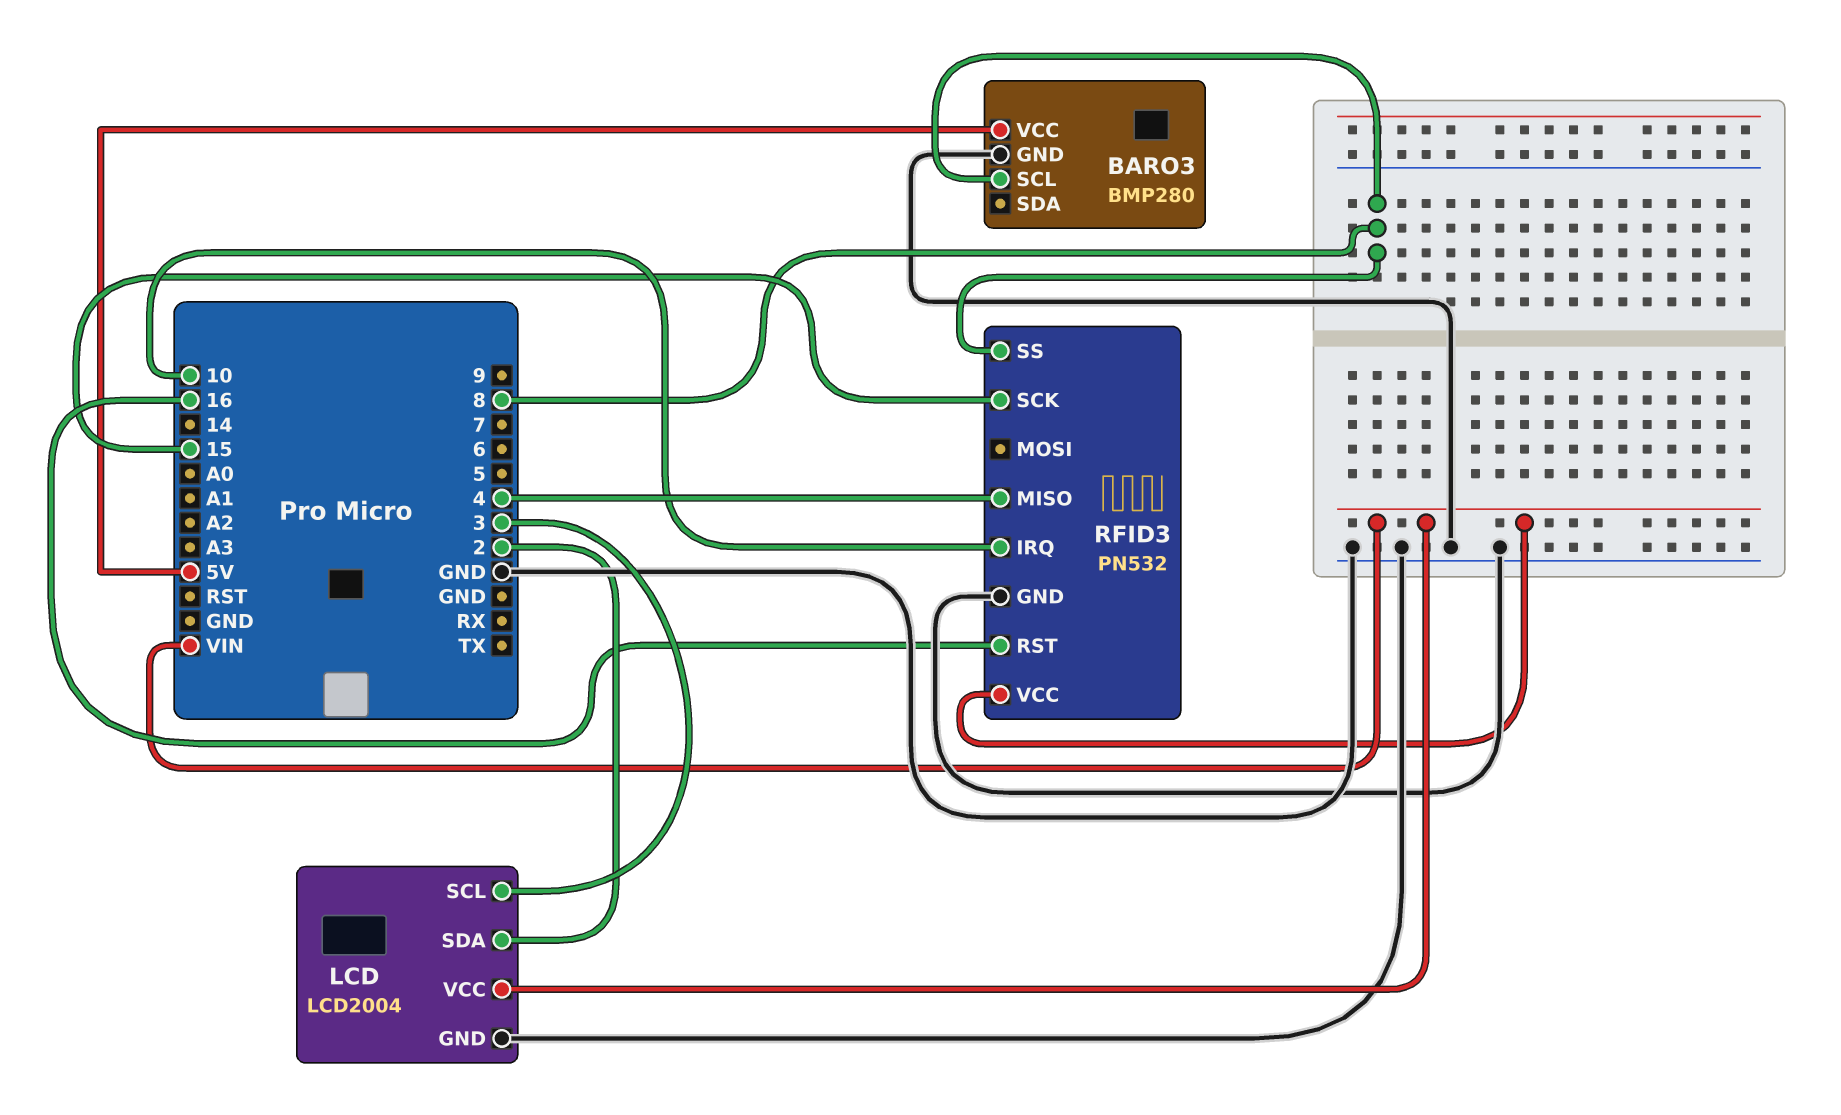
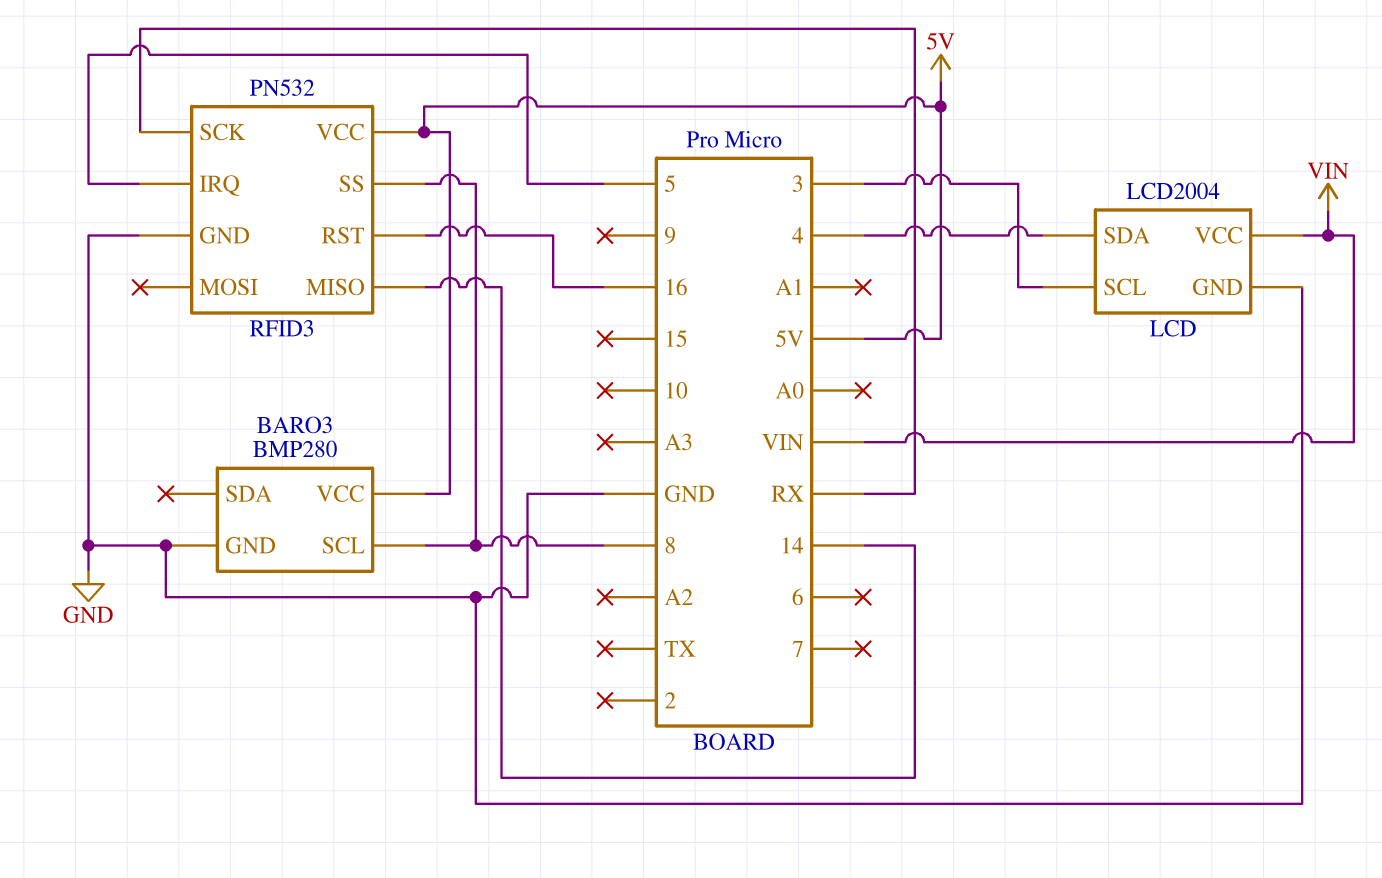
LCD pin SDA: 2 -> 4
RFID3 pin IRQ: 10 -> 5
RFID3 pin MISO: 4 -> 14
RFID3 pin SCK: 15 -> RX
RFID3 pin VCC: VIN -> 5V

